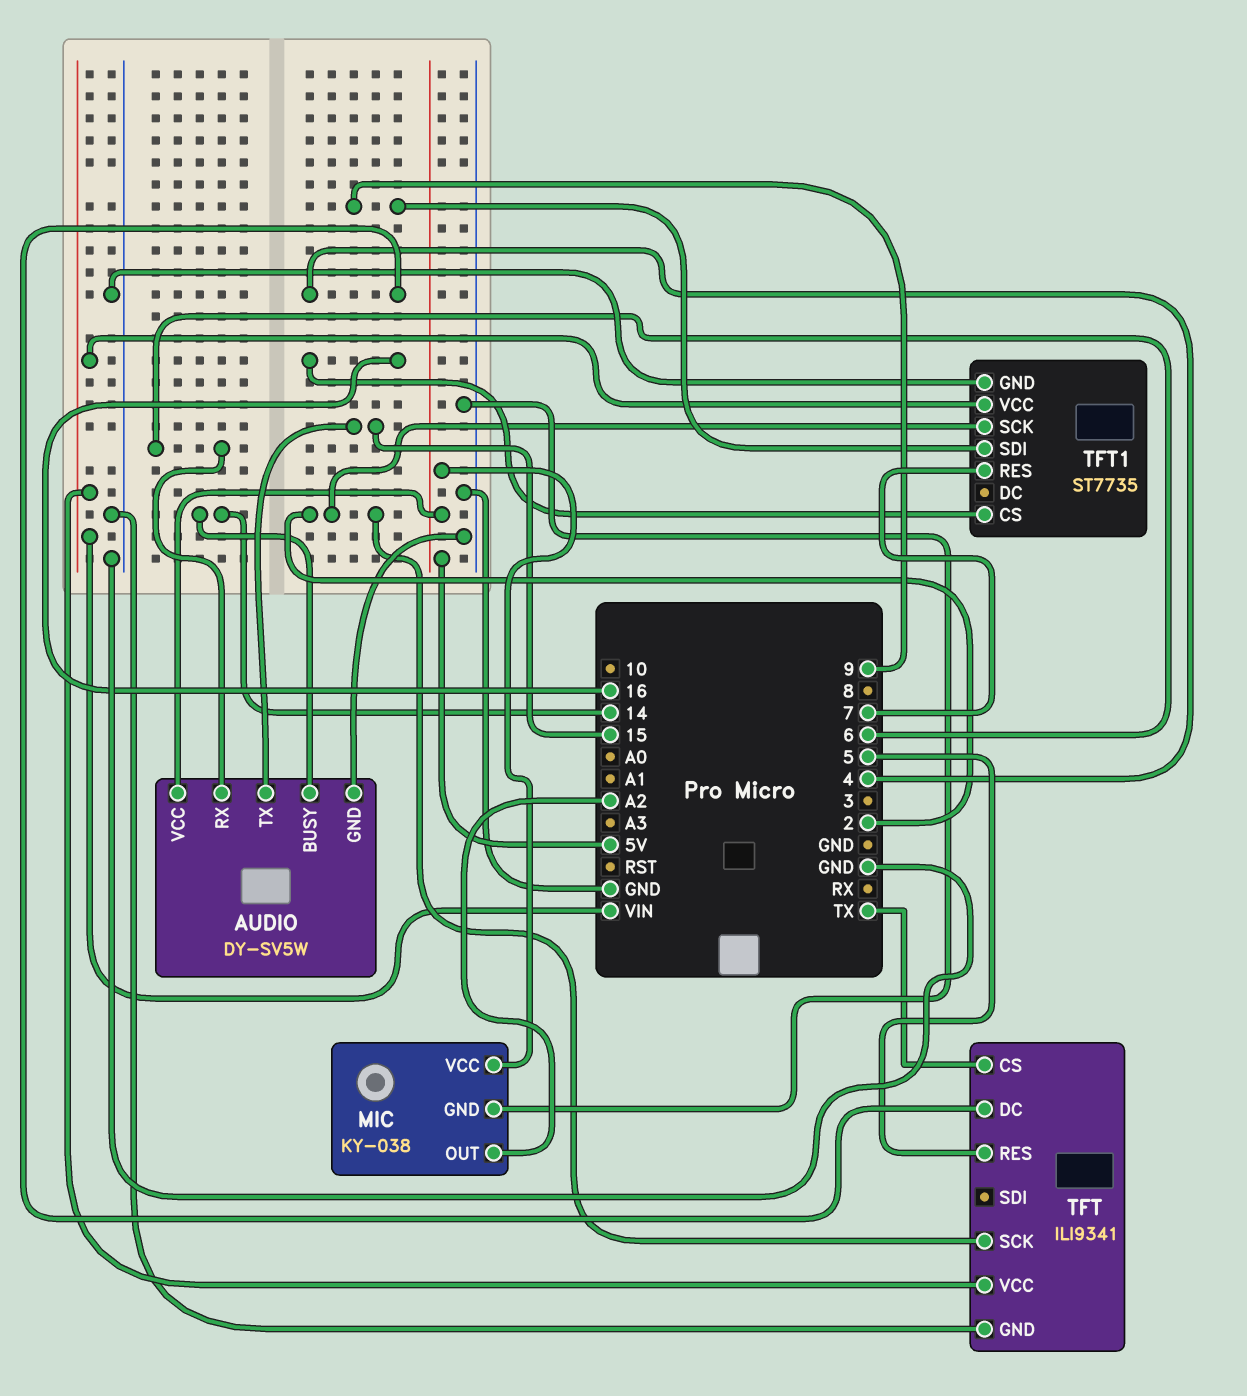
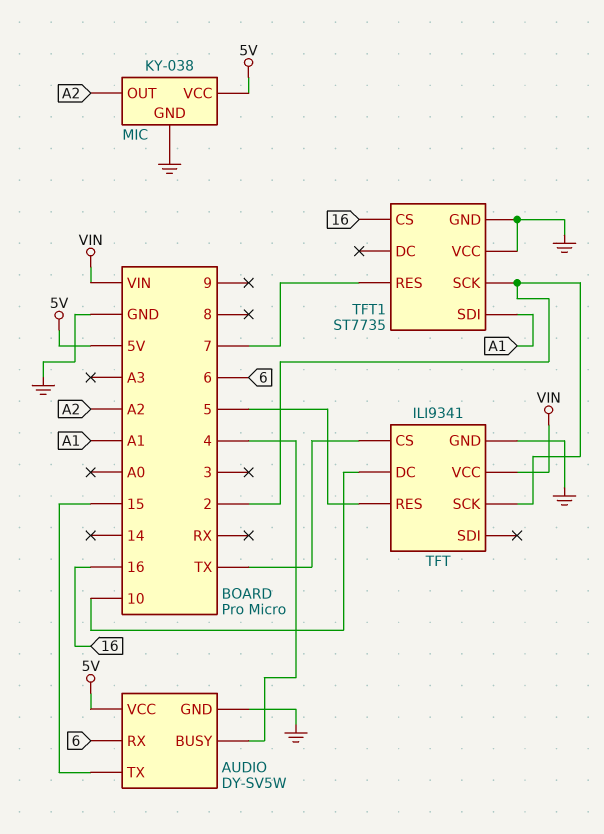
AUDIO pin BUSY: 14 -> 4
TFT pin DC: 4 -> 10
TFT1 pin SDI: 9 -> A1
TFT1 pin VCC: VIN -> GND

